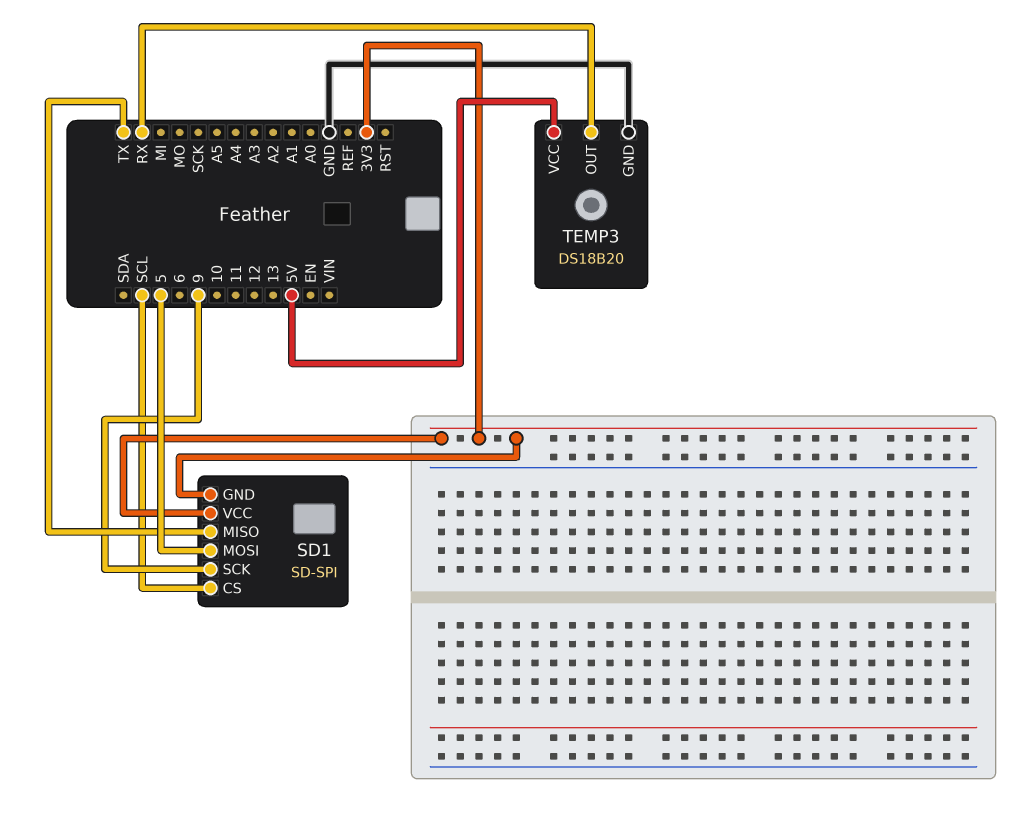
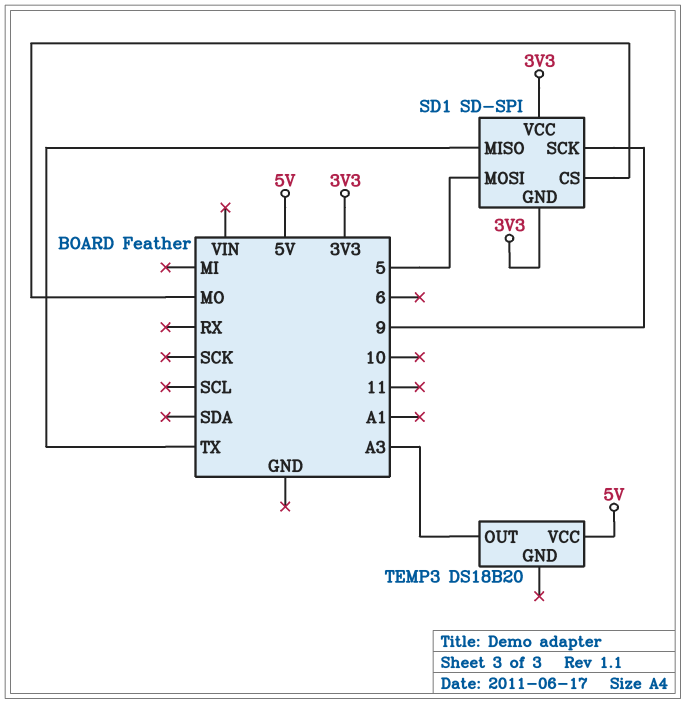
SD1 pin CS: SCL -> MO
TEMP3 pin GND: GND -> none
TEMP3 pin OUT: RX -> A3

